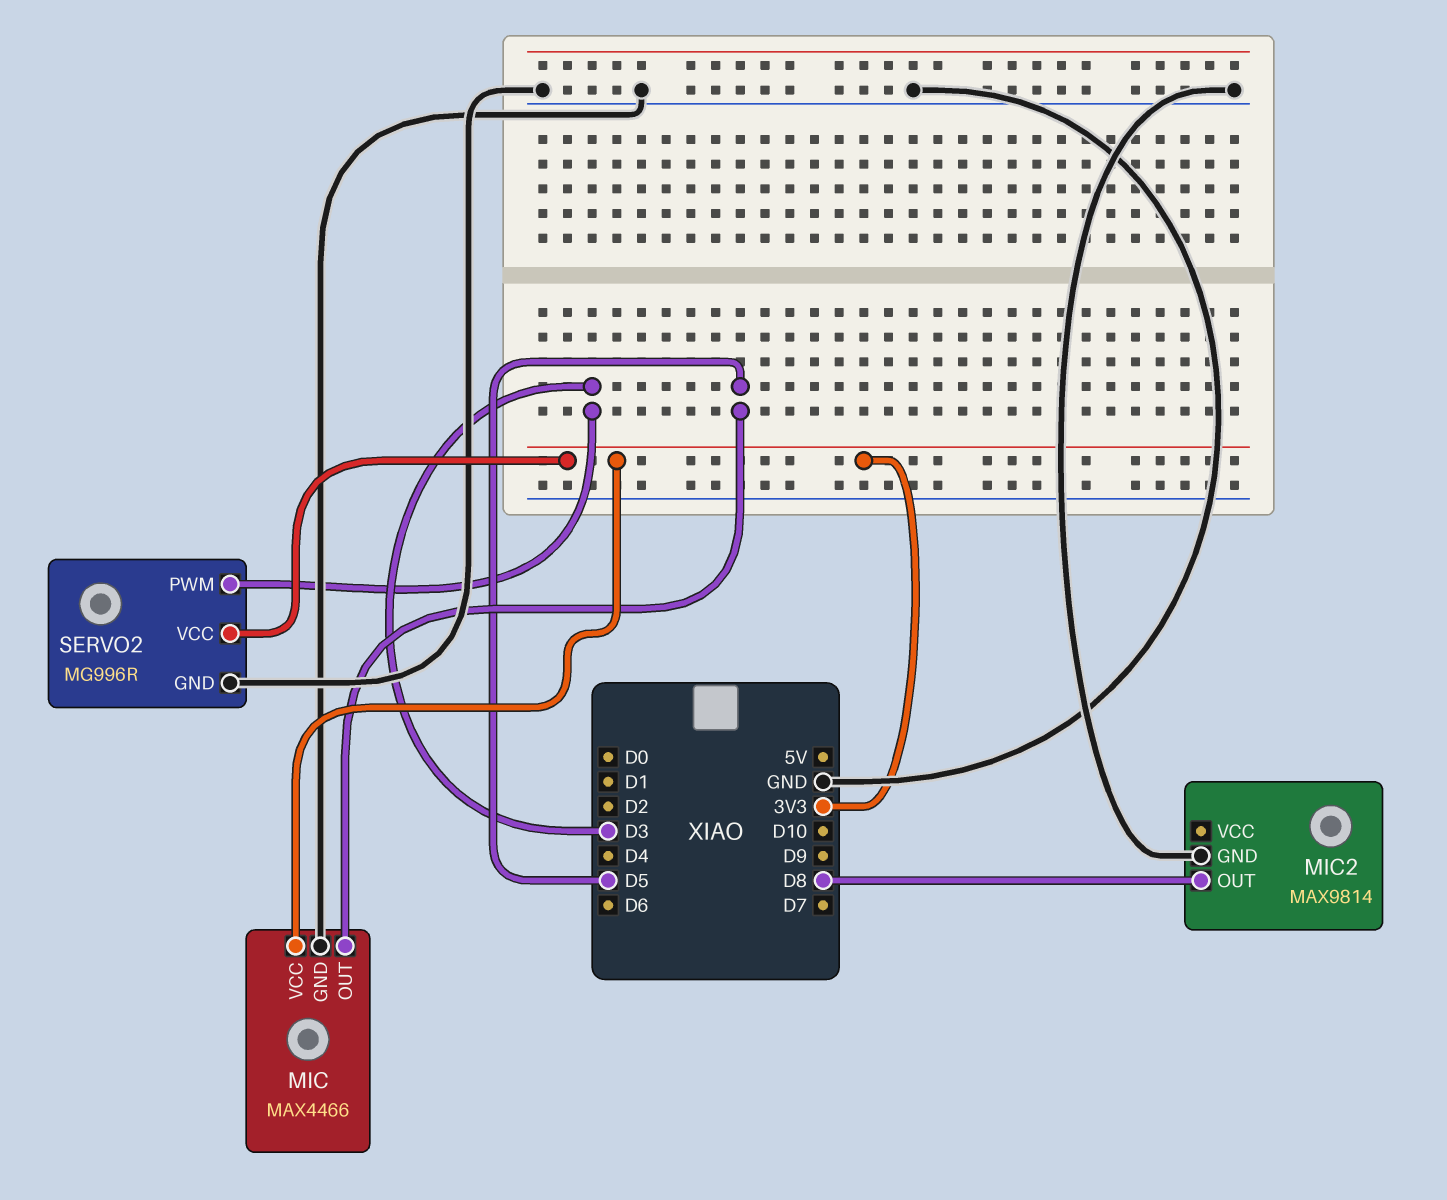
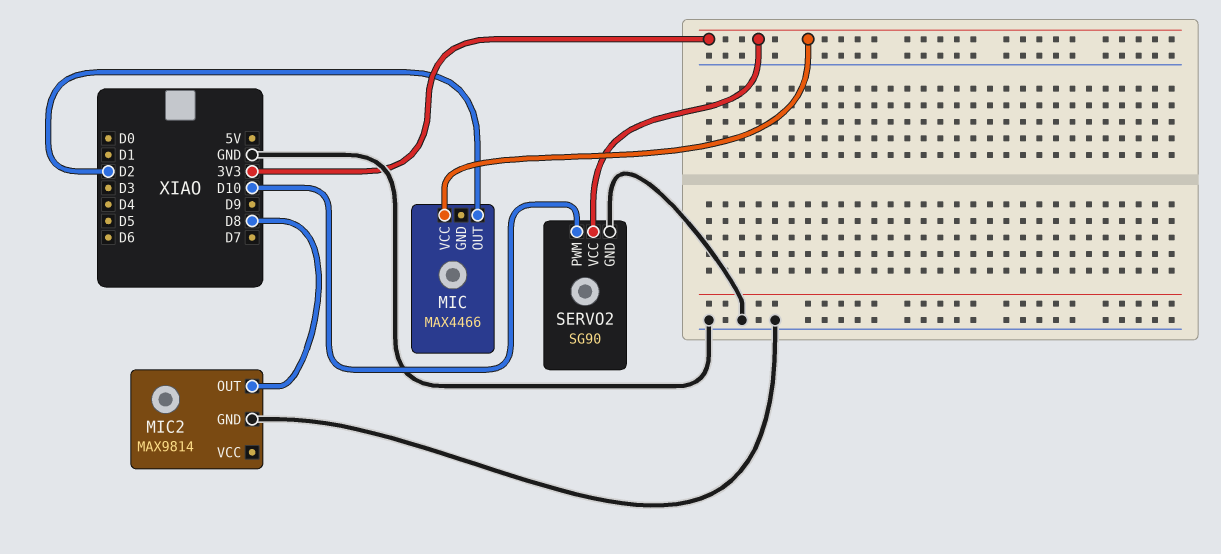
MIC pin GND: GND -> none
MIC pin OUT: D5 -> D2
SERVO2: MG996R -> SG90
SERVO2 pin PWM: D3 -> D10

